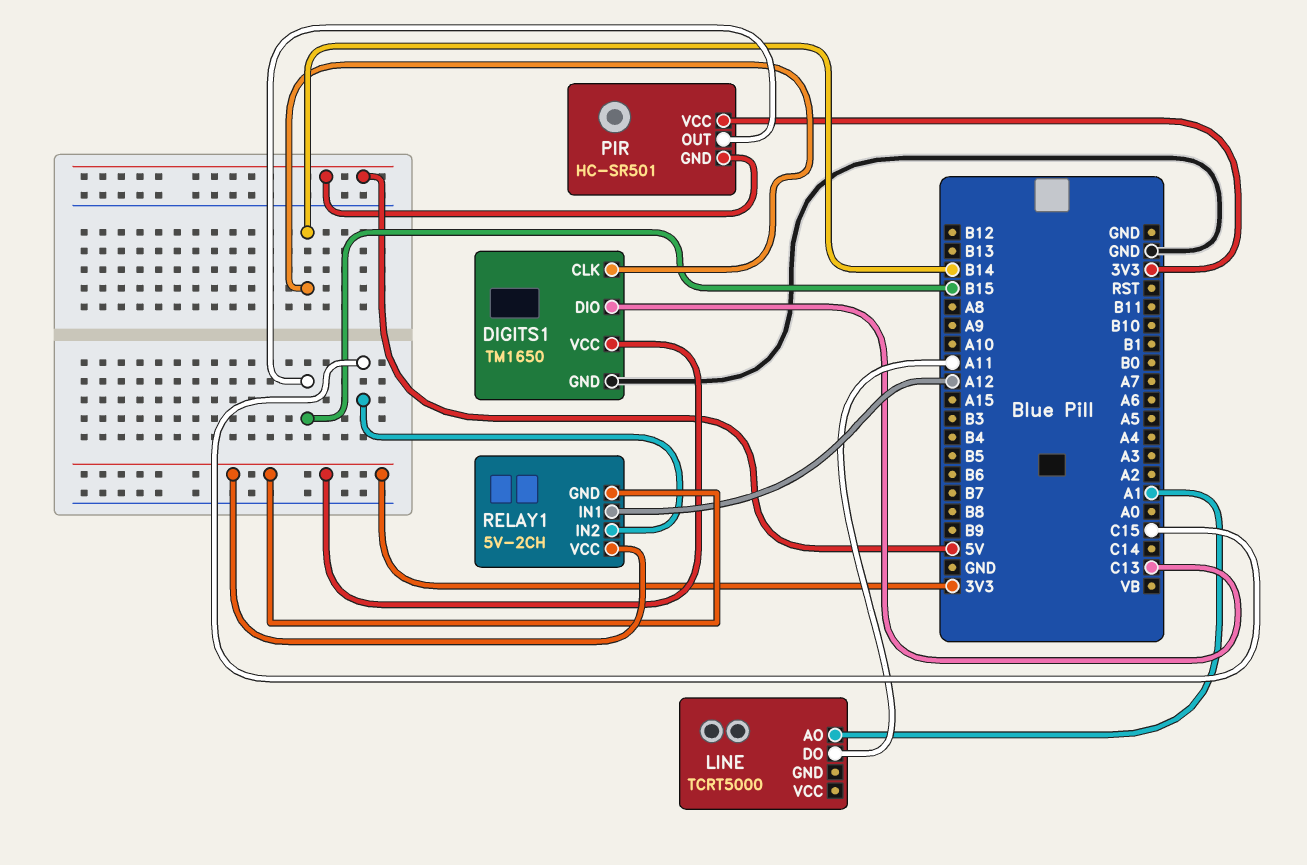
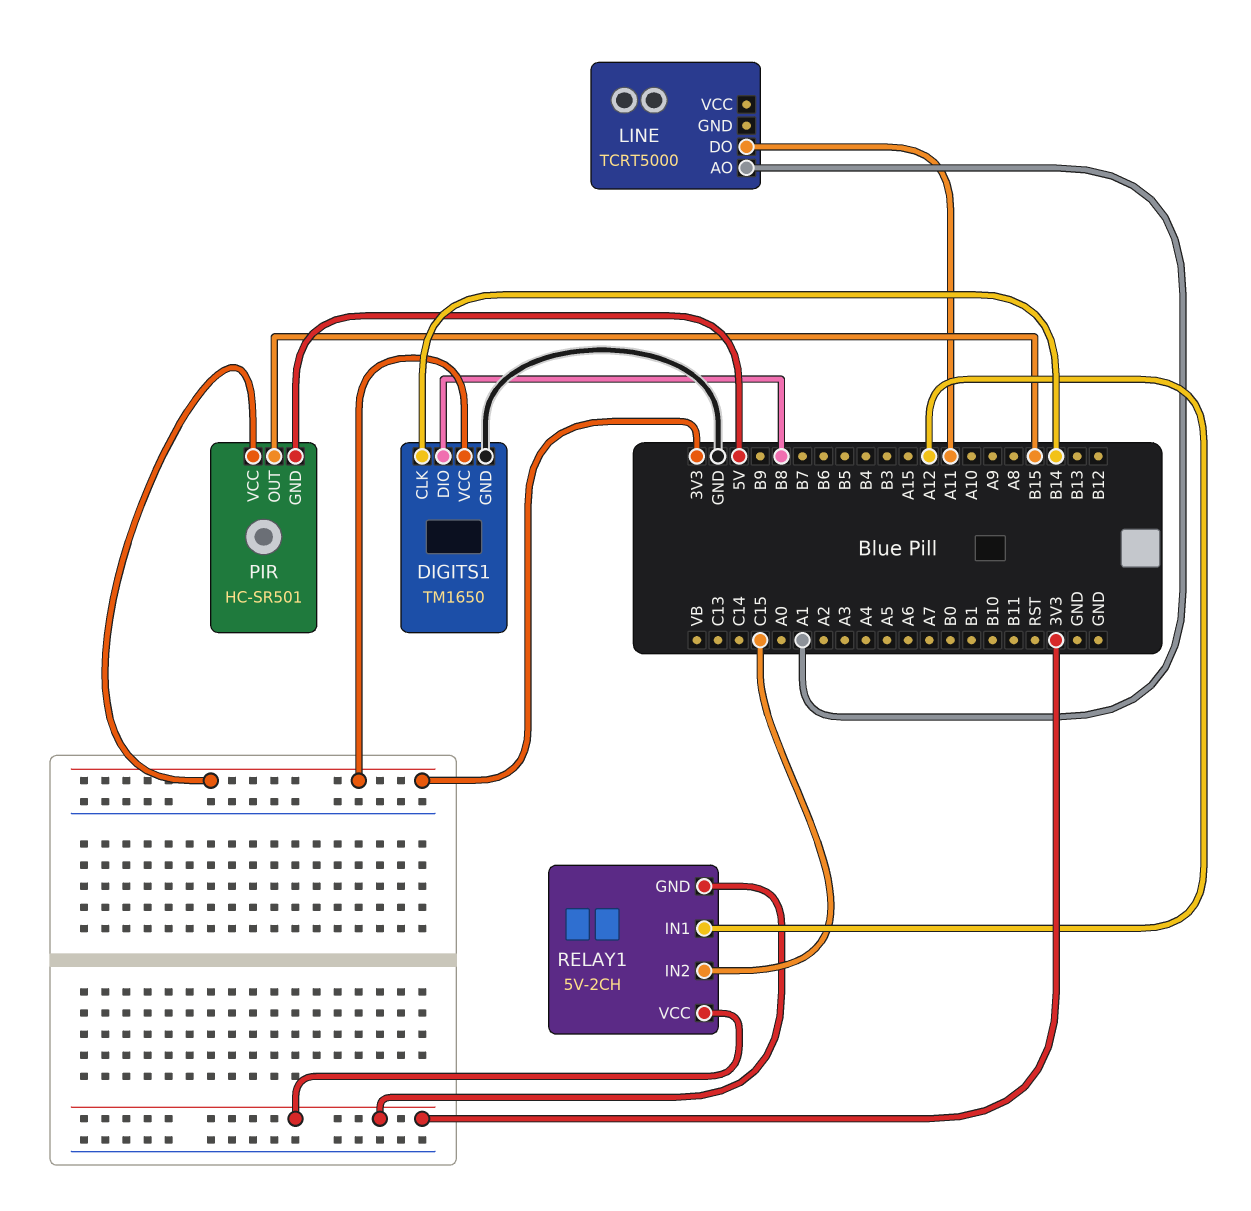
DIGITS1 pin DIO: C13 -> B8

